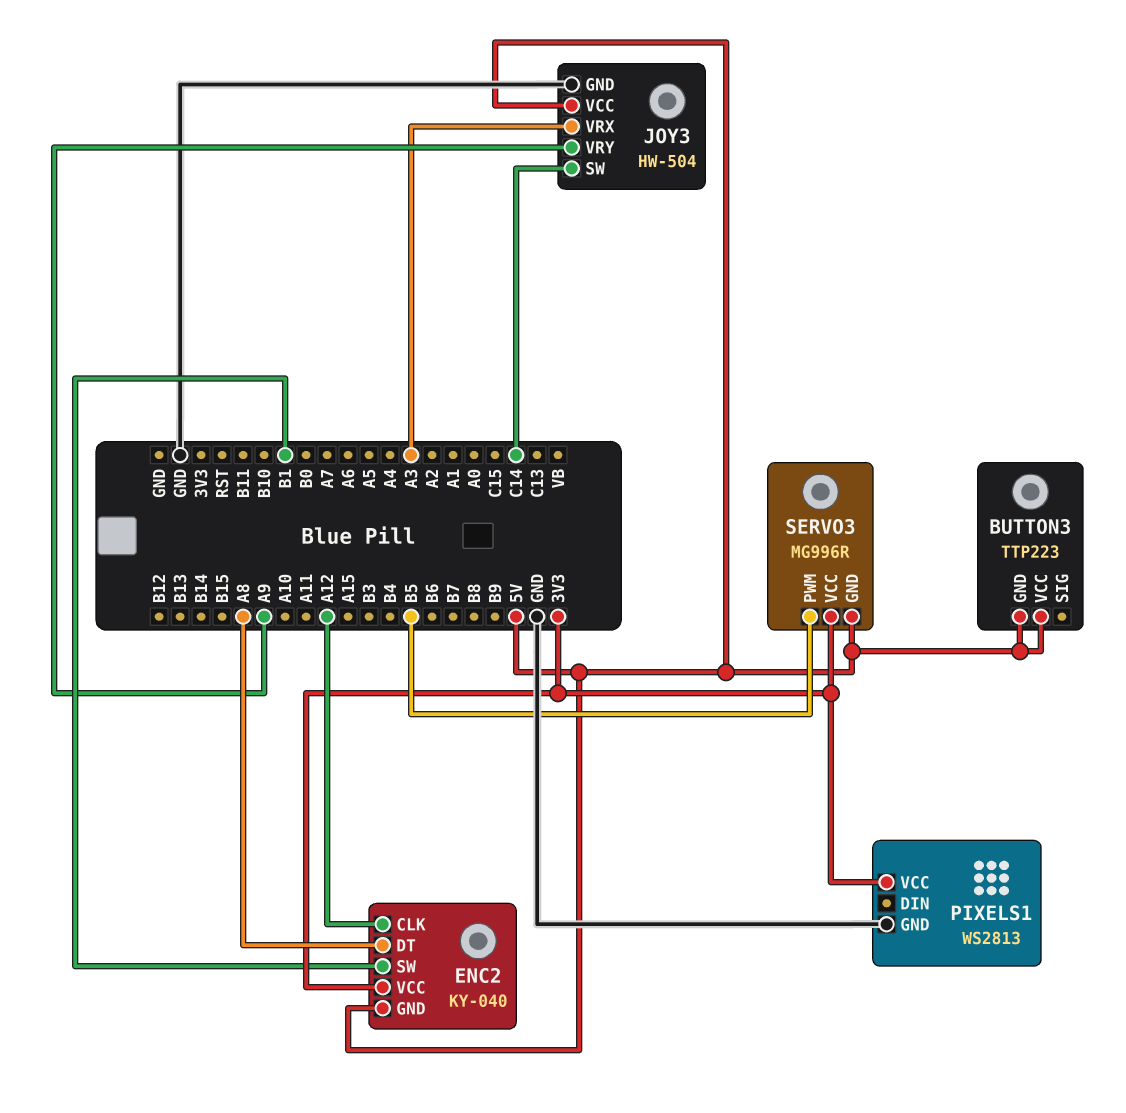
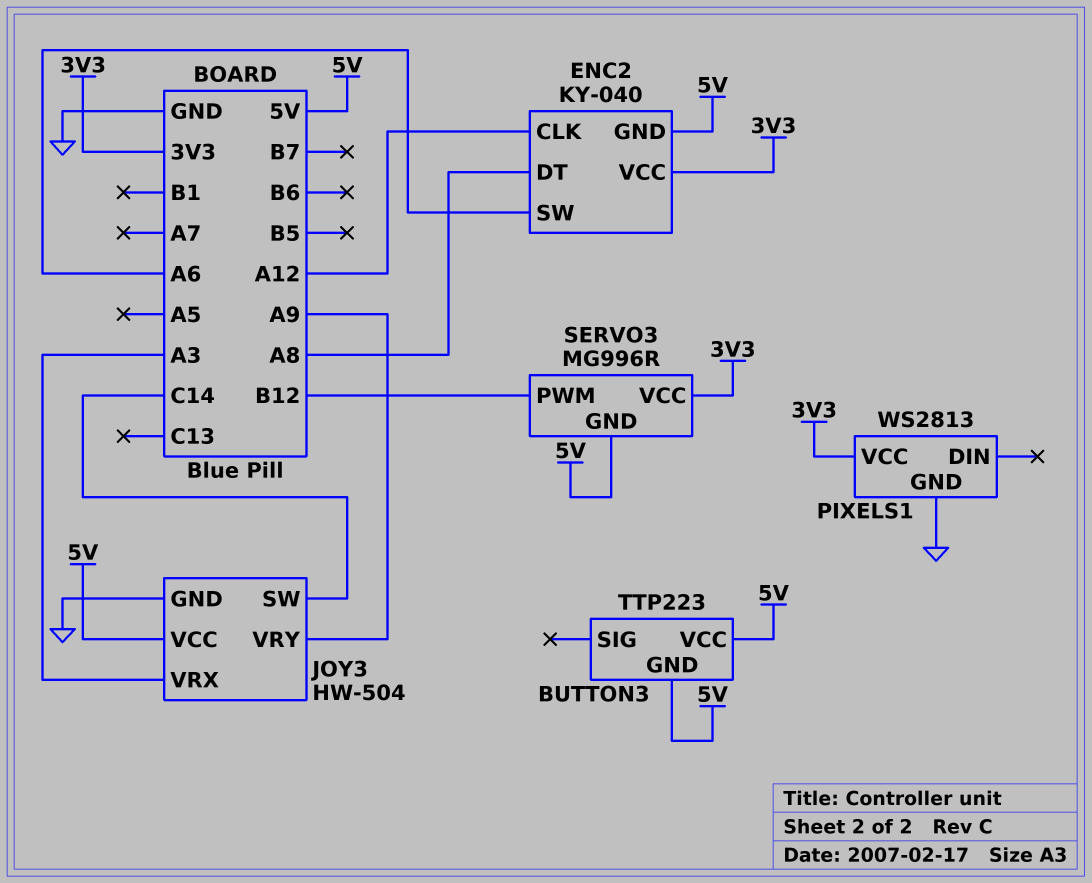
ENC2 pin SW: B1 -> A6
SERVO3 pin PWM: B5 -> B12

